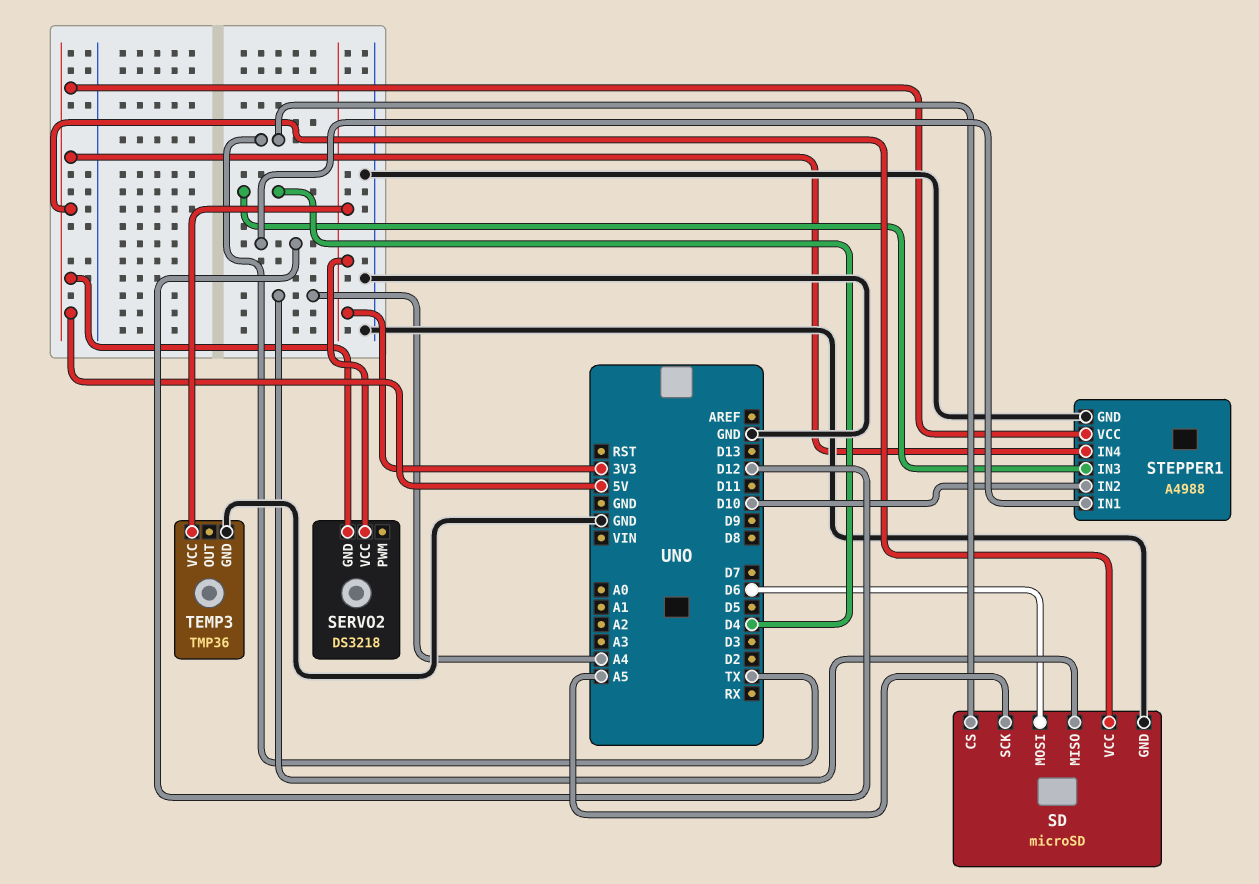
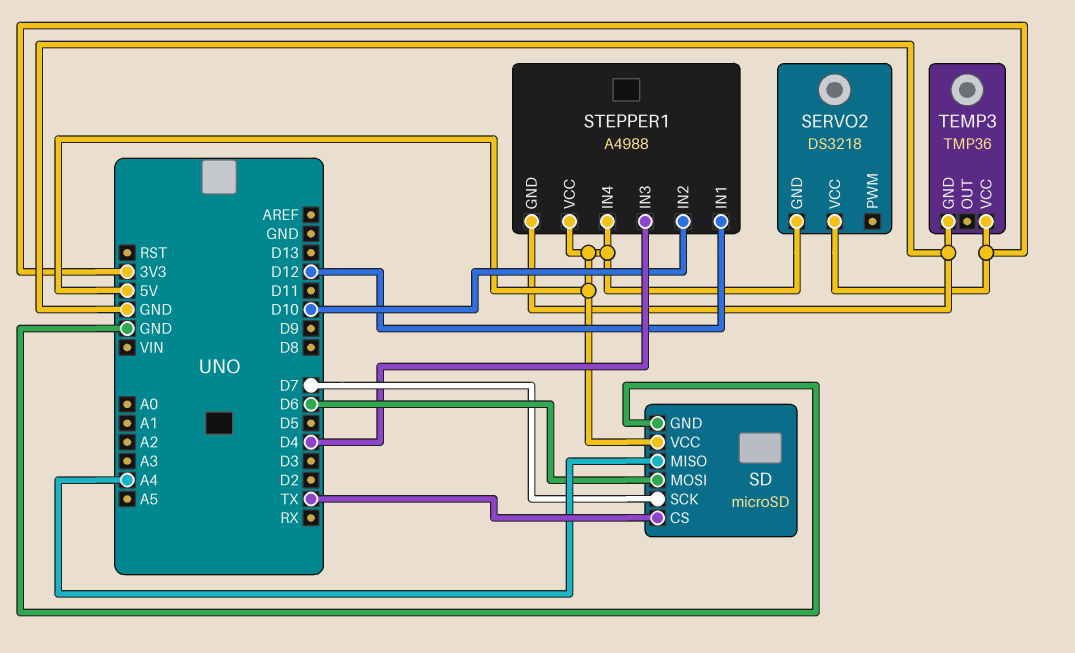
SD pin SCK: A5 -> D7

